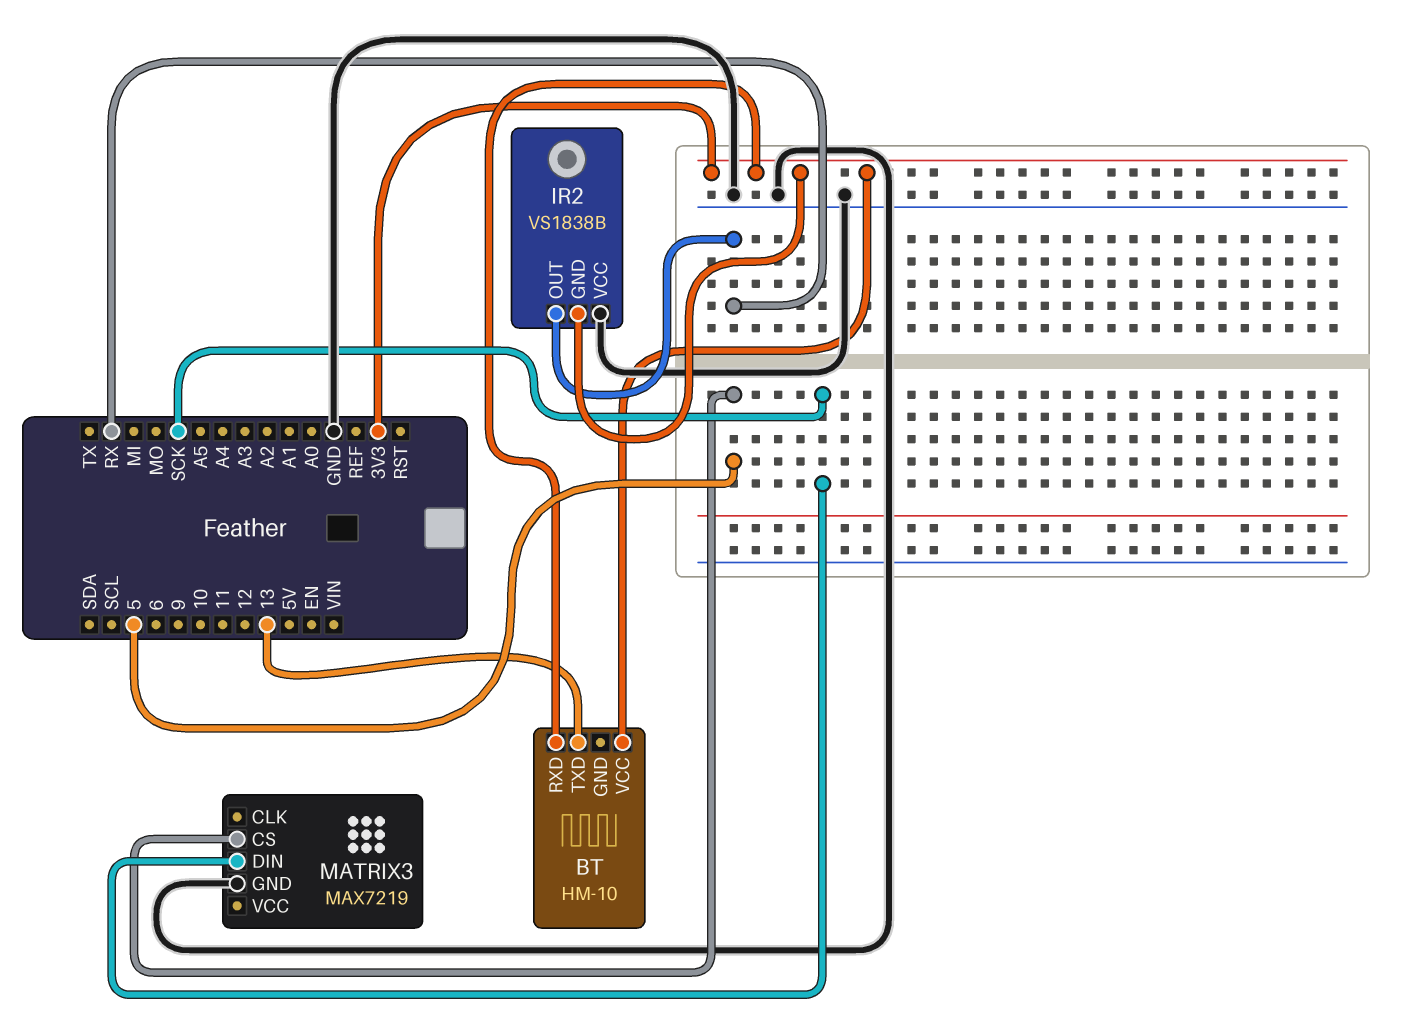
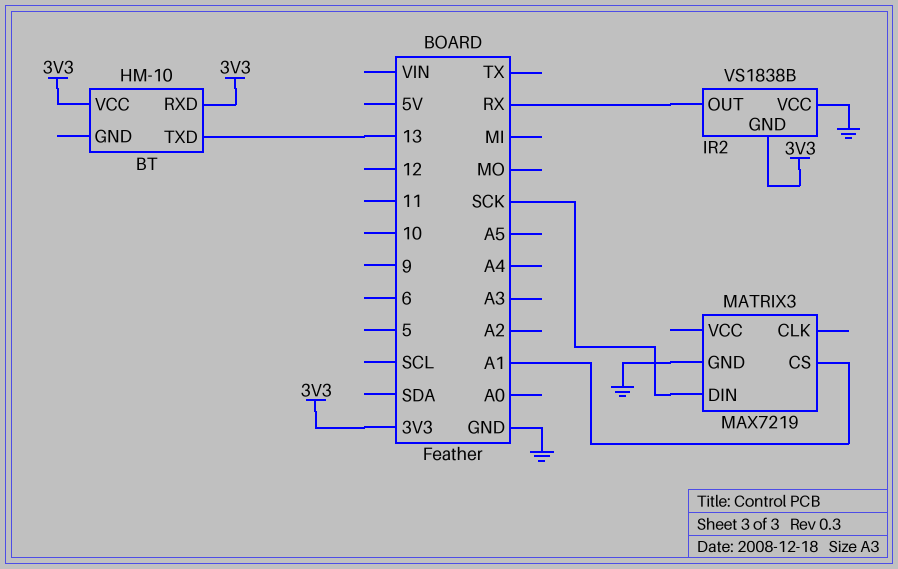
MATRIX3 pin CS: 5 -> A1

